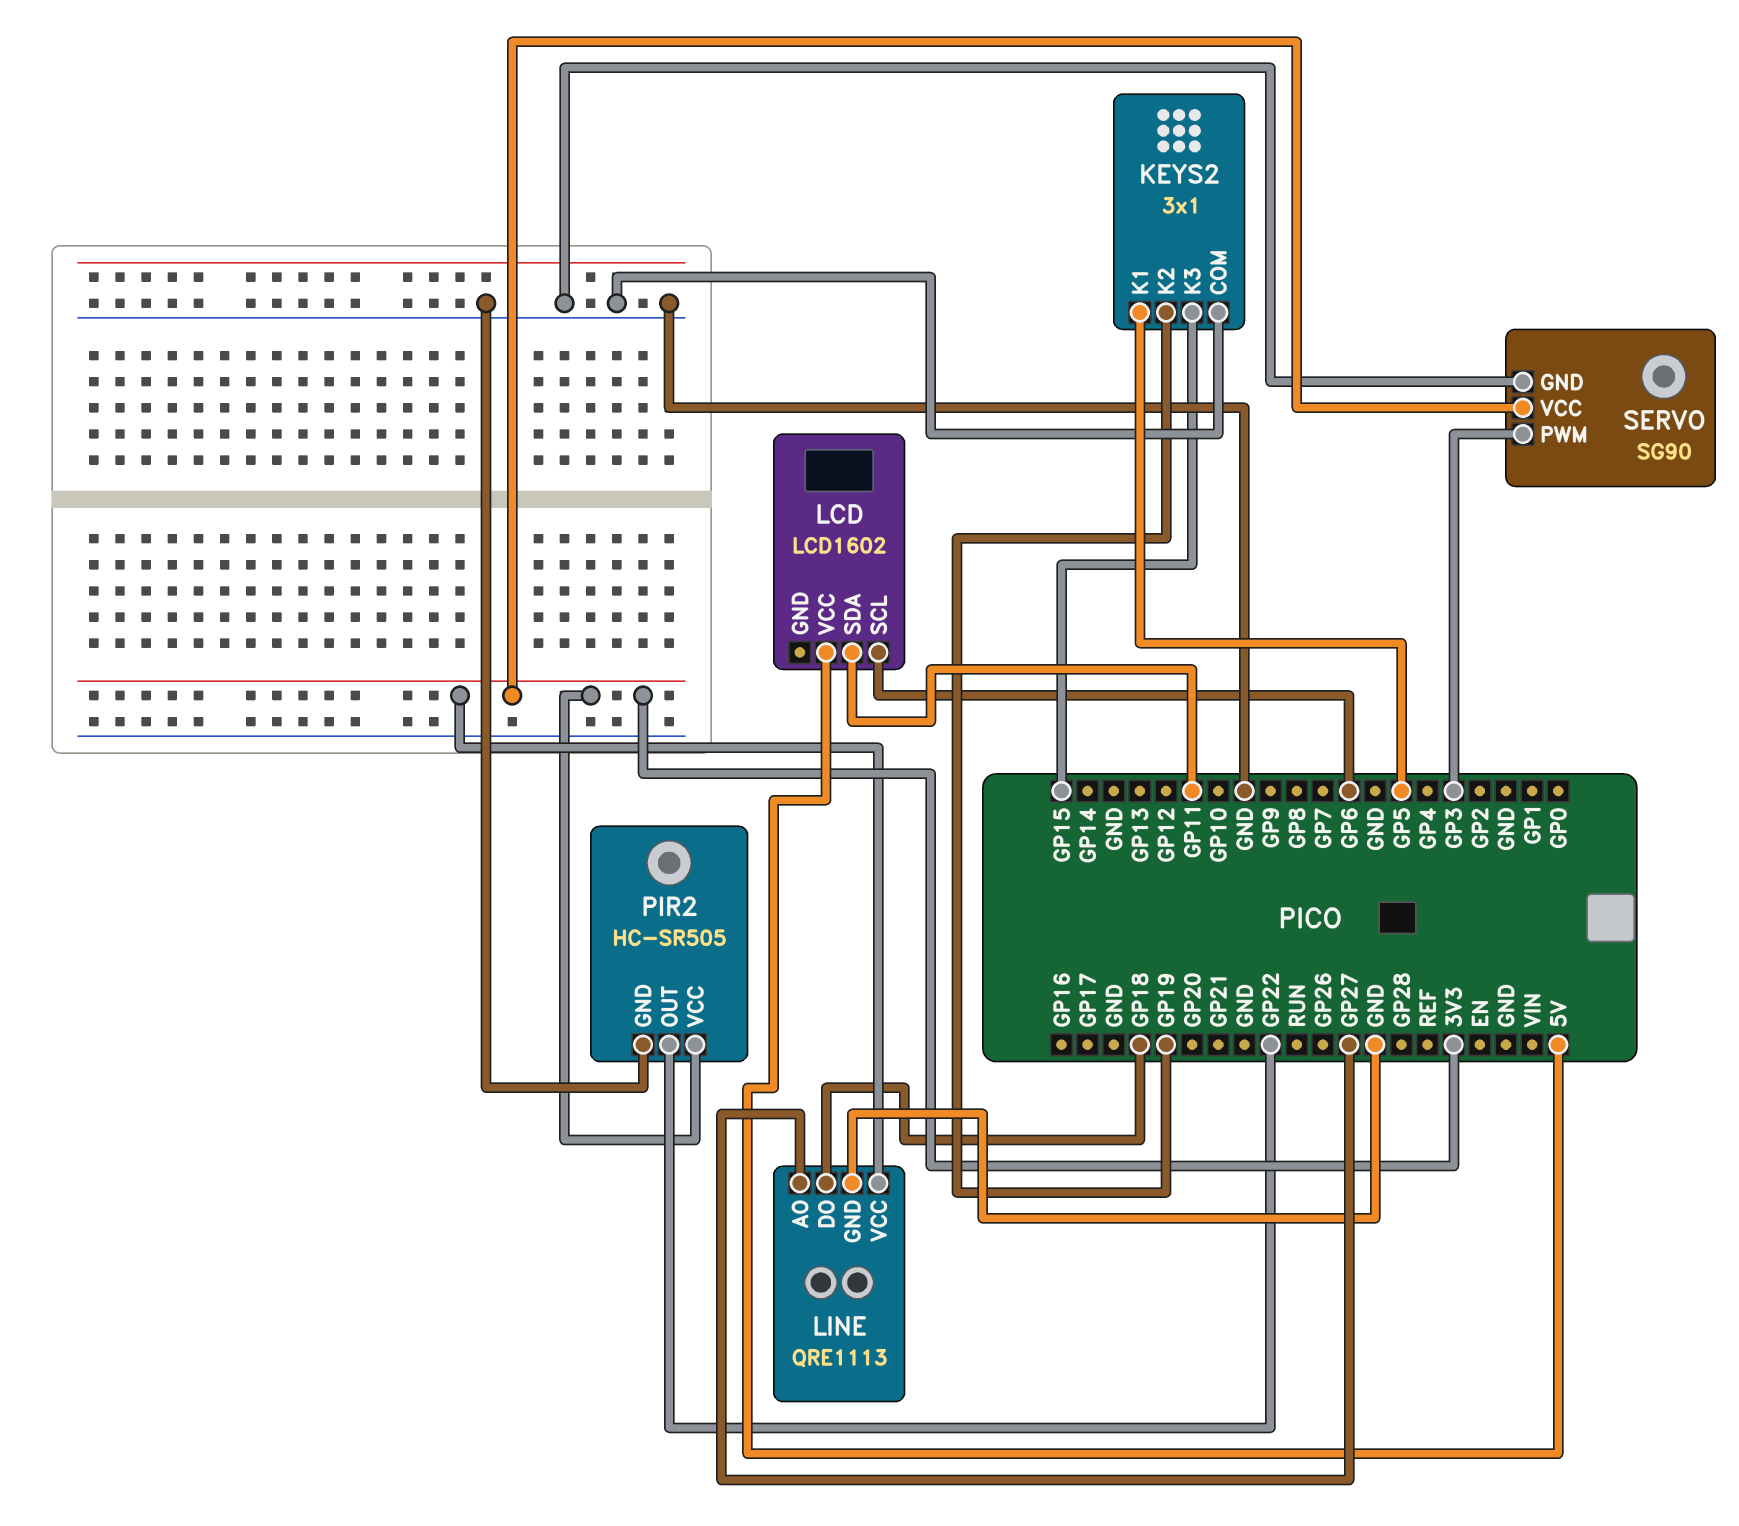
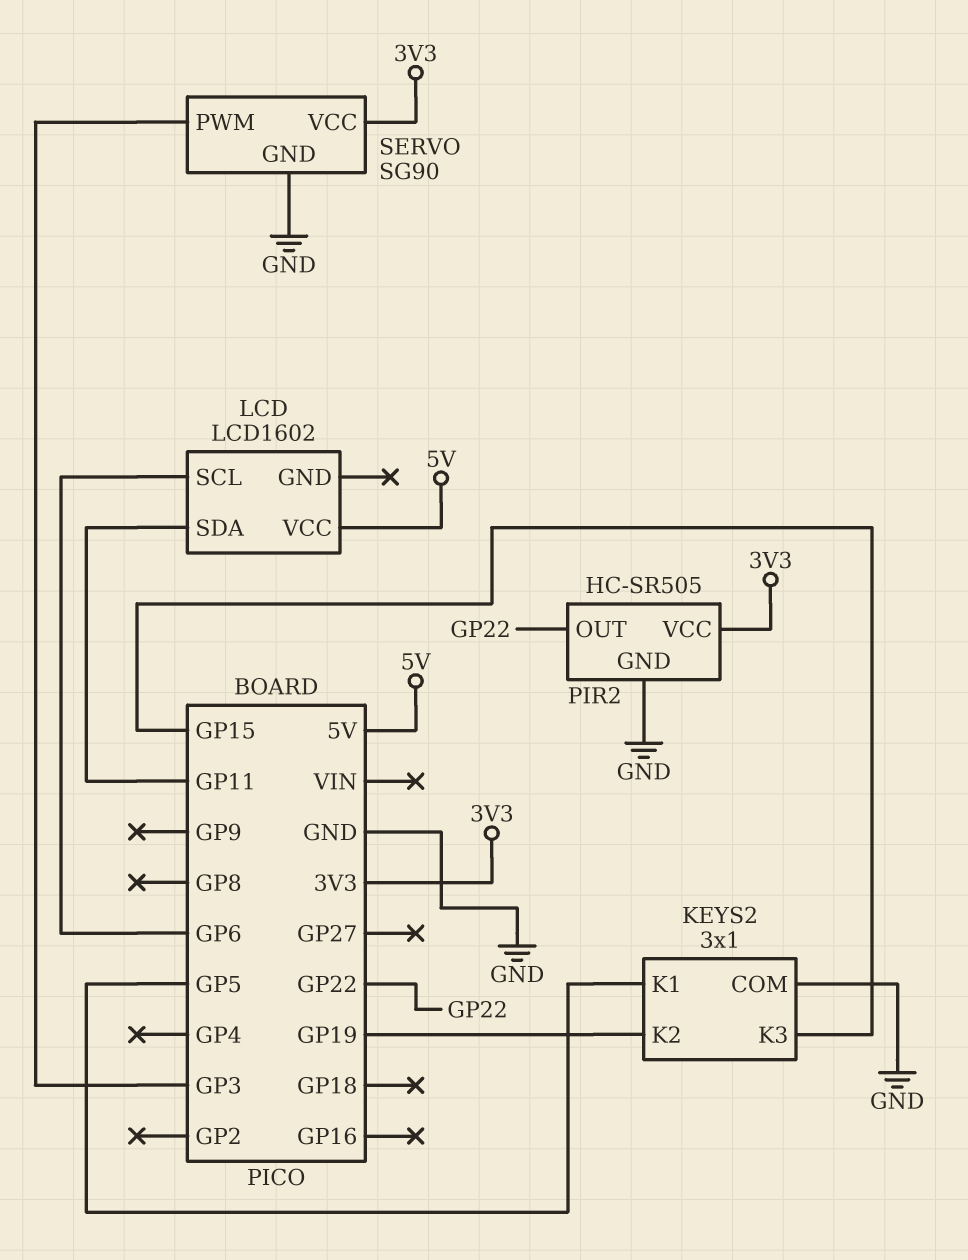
LINE: QRE1113 -> none
LINE pin AO: GP27 -> none
LINE pin DO: GP18 -> none
LINE pin GND: GND -> none
LINE pin VCC: 3V3 -> none

